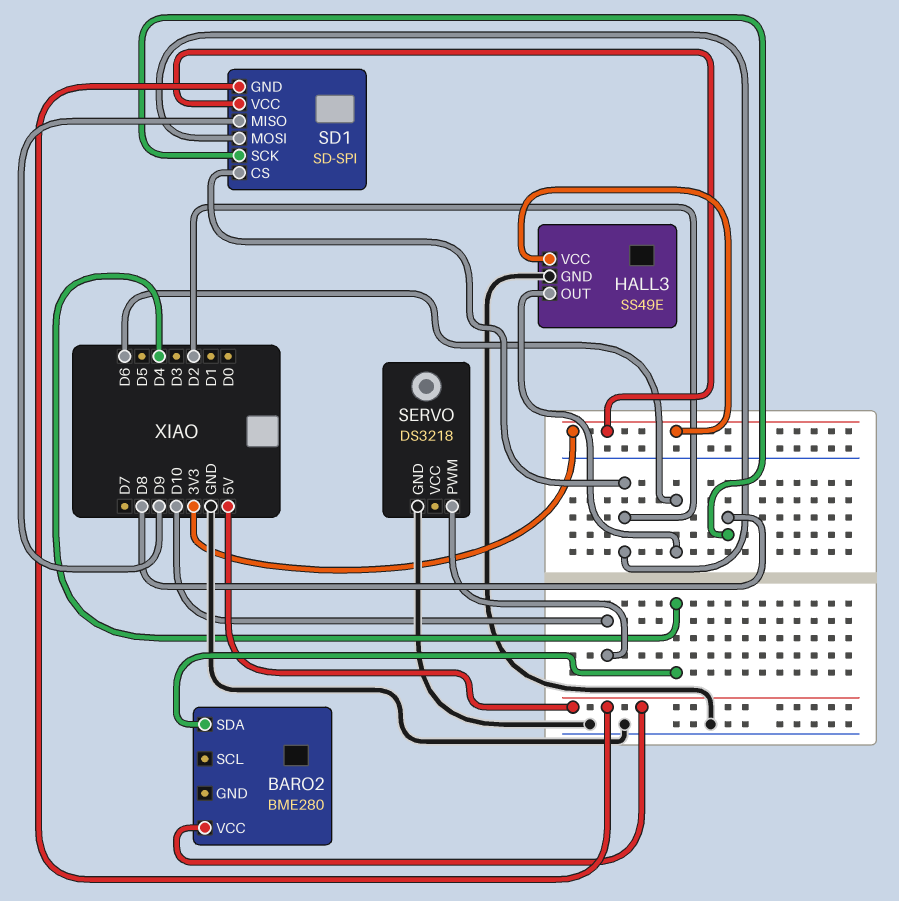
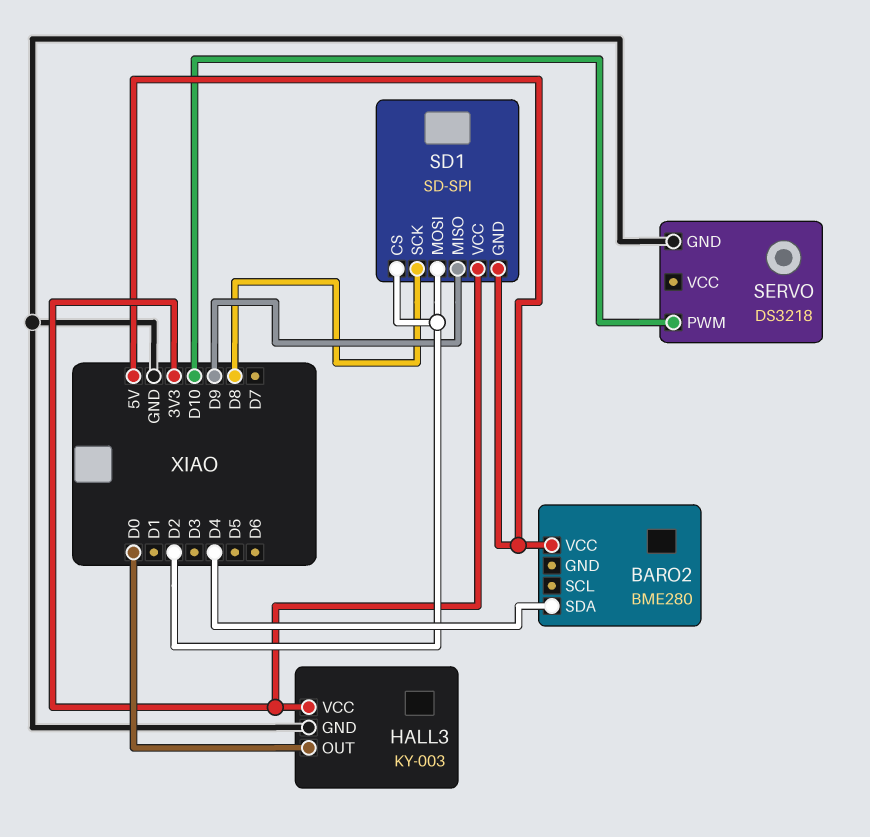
HALL3: SS49E -> KY-003
HALL3 pin OUT: D6 -> D0

